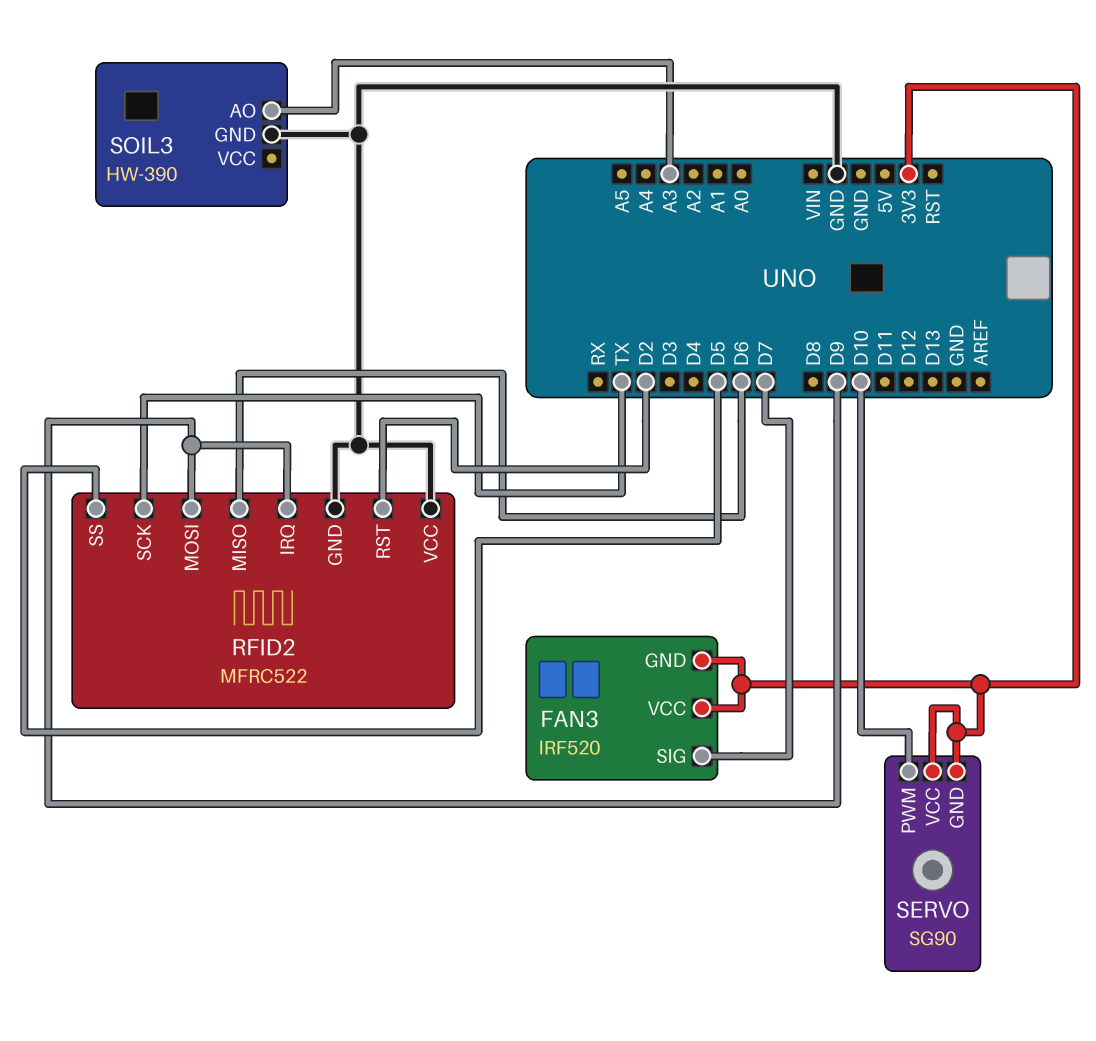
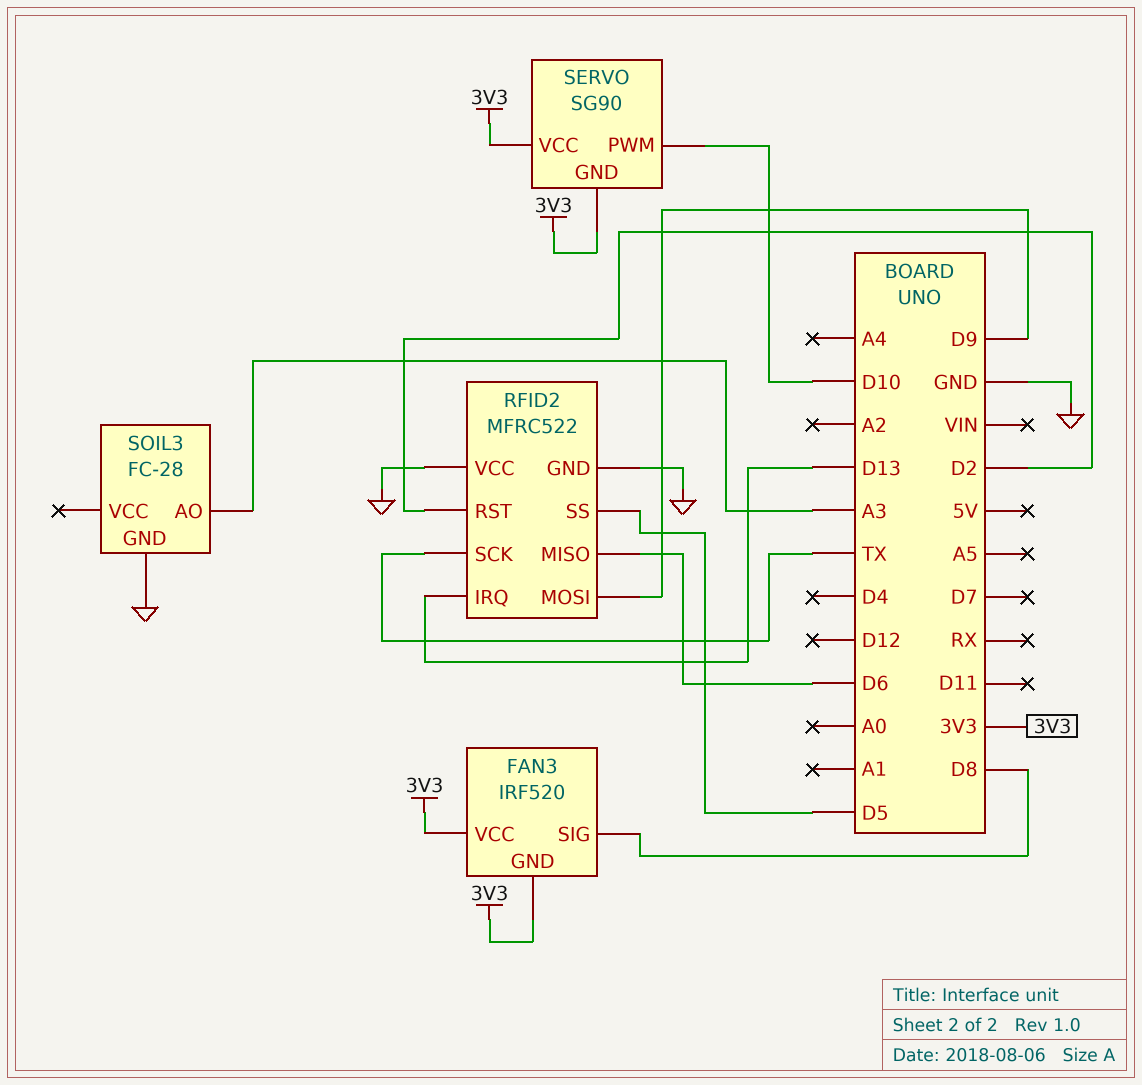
FAN3 pin SIG: D7 -> D8
RFID2 pin IRQ: D9 -> D13
SOIL3: HW-390 -> FC-28

